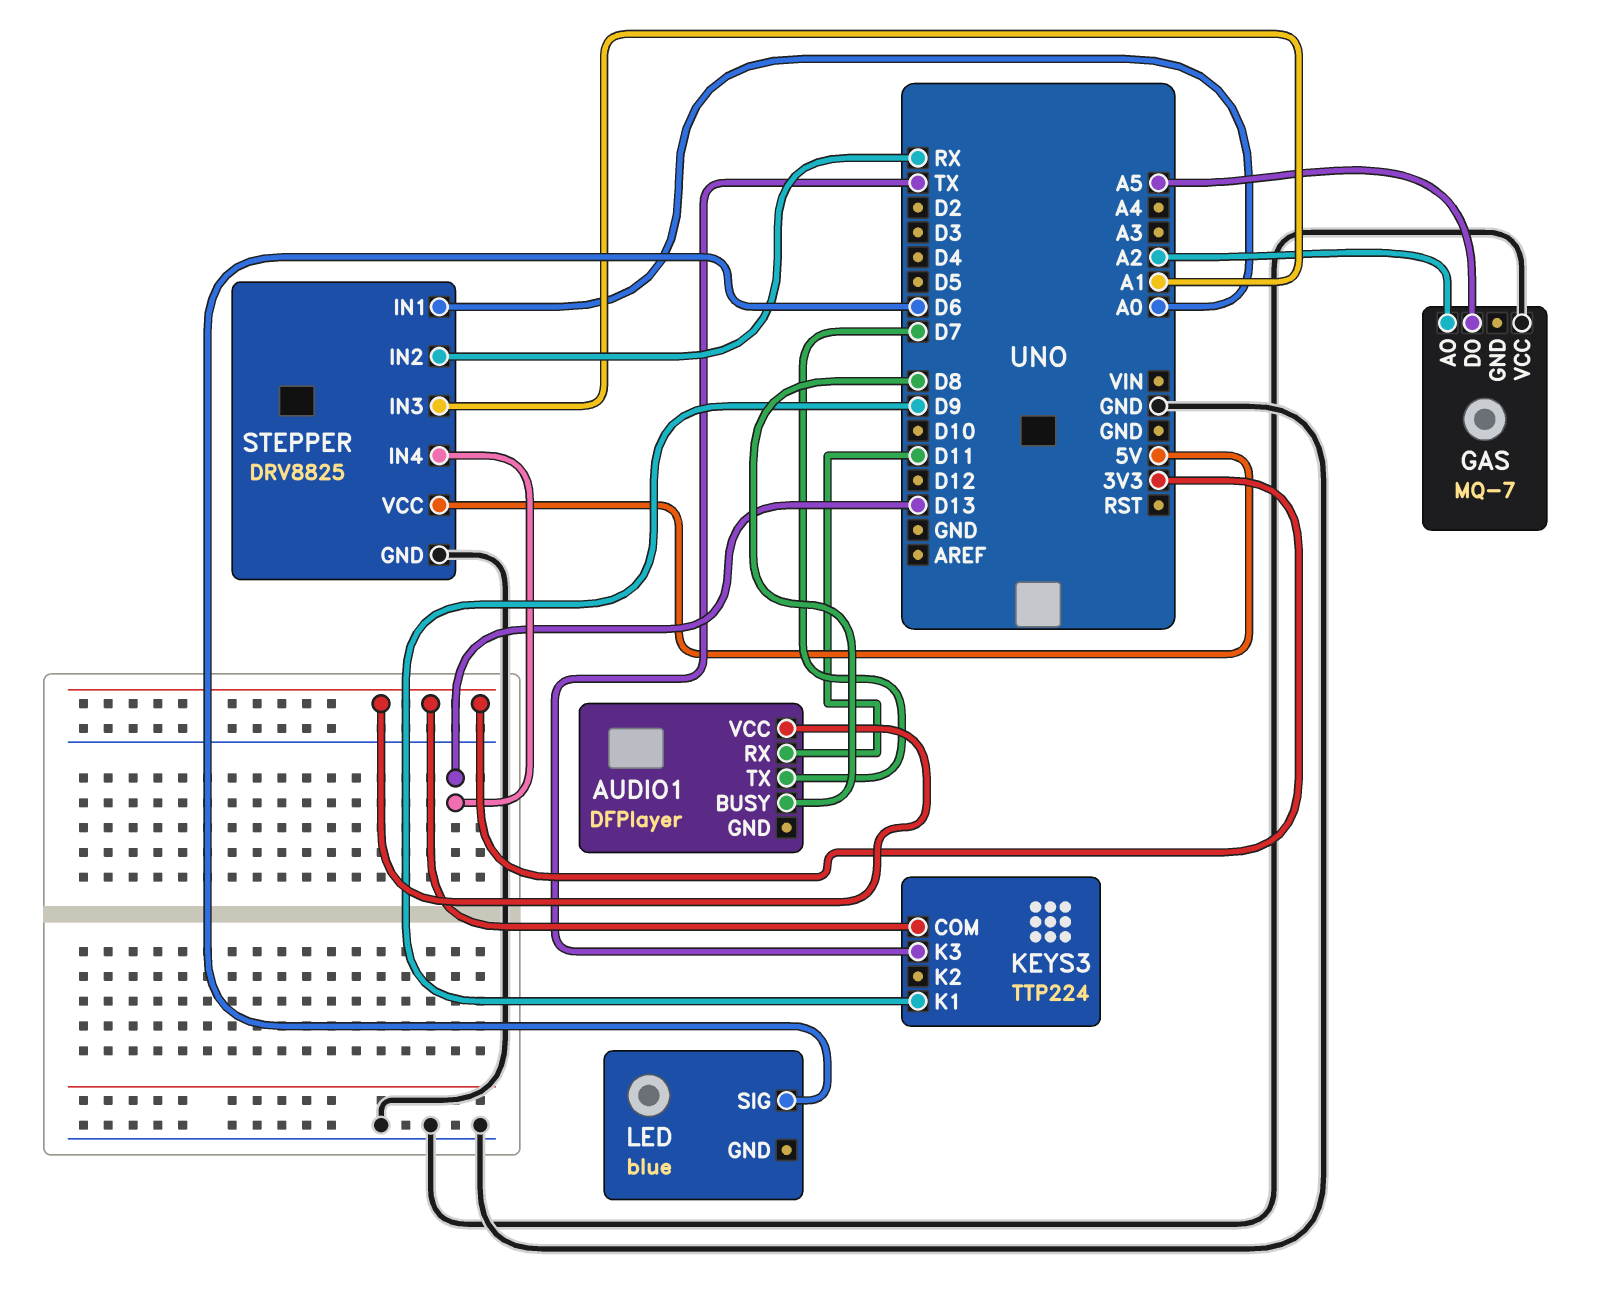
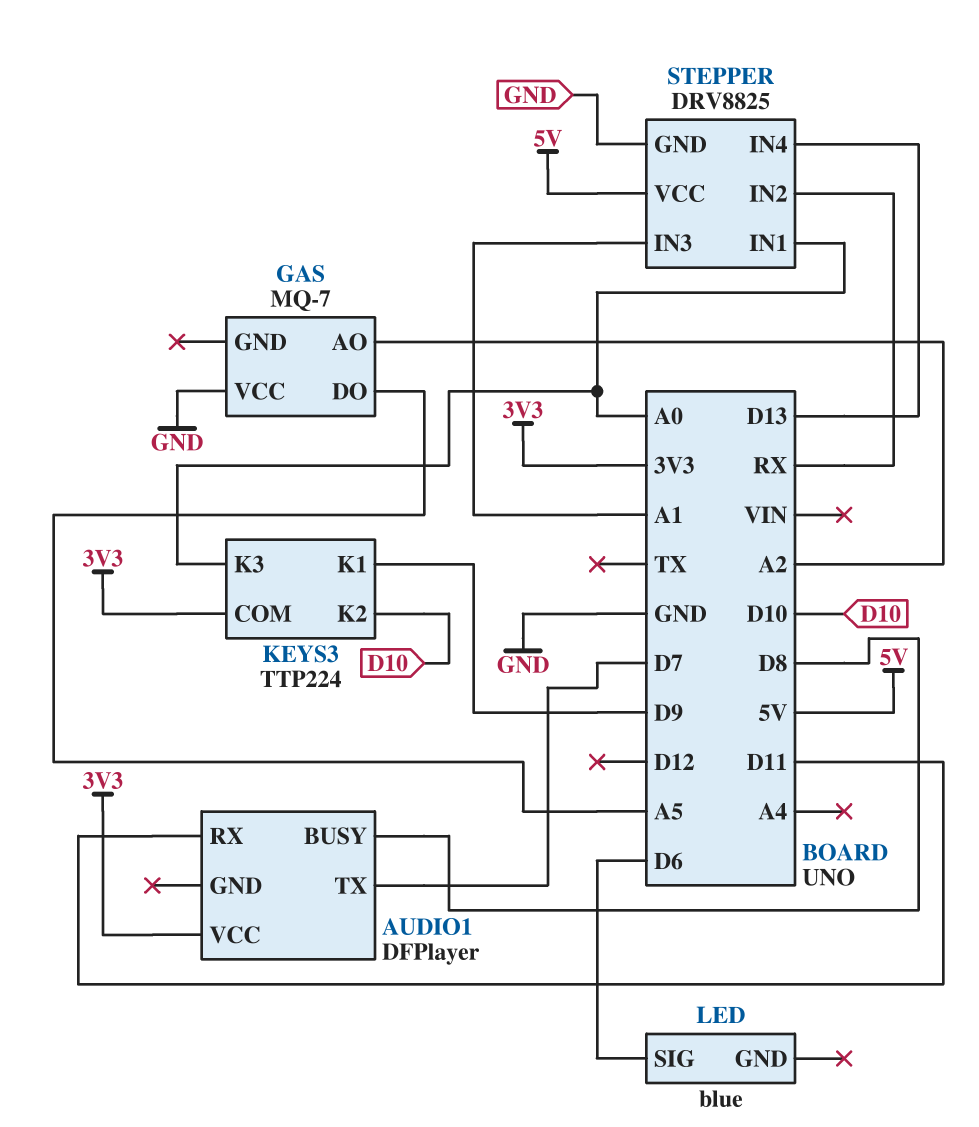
KEYS3 pin K2: none -> D10
KEYS3 pin K3: TX -> A0

